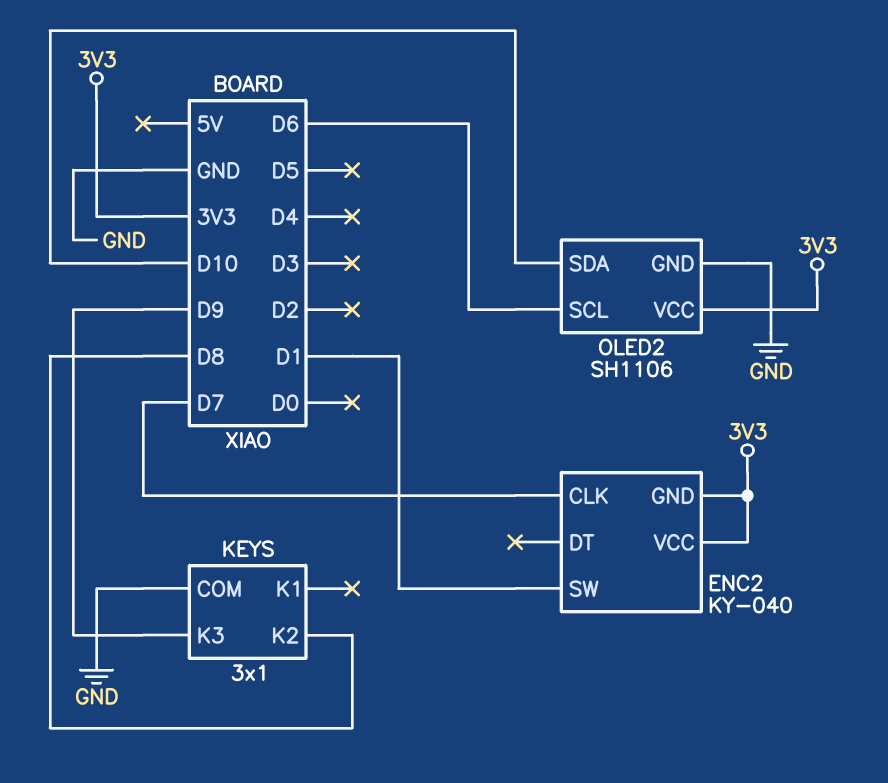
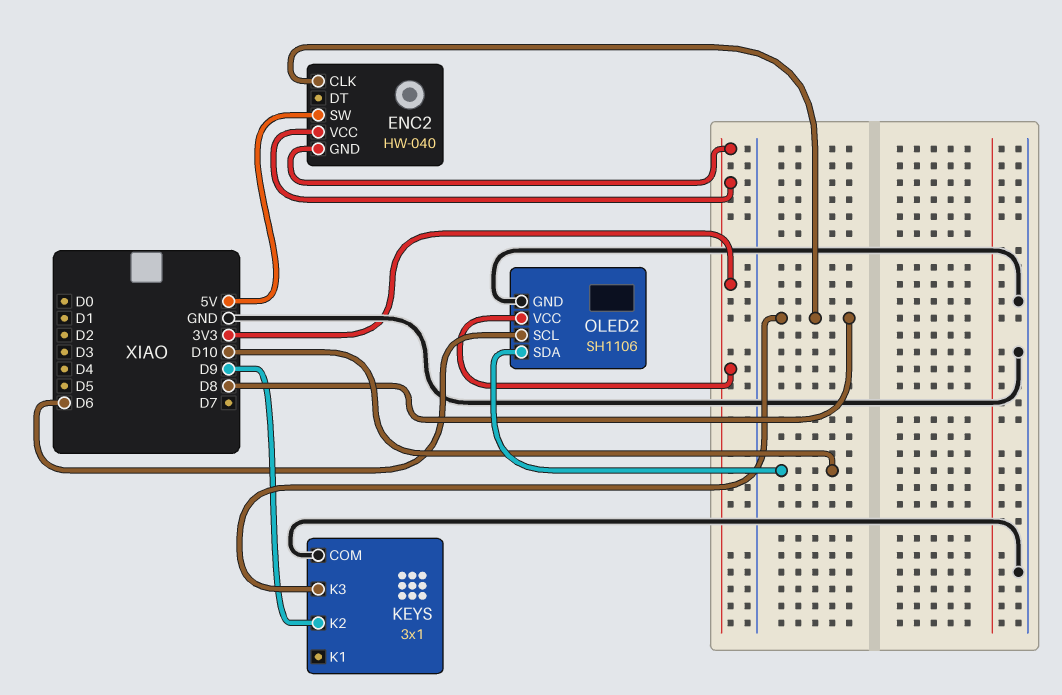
ENC2: KY-040 -> HW-040
ENC2 pin CLK: D7 -> D8
ENC2 pin SW: D1 -> 5V
KEYS pin K2: D8 -> D9
KEYS pin K3: D9 -> D8

